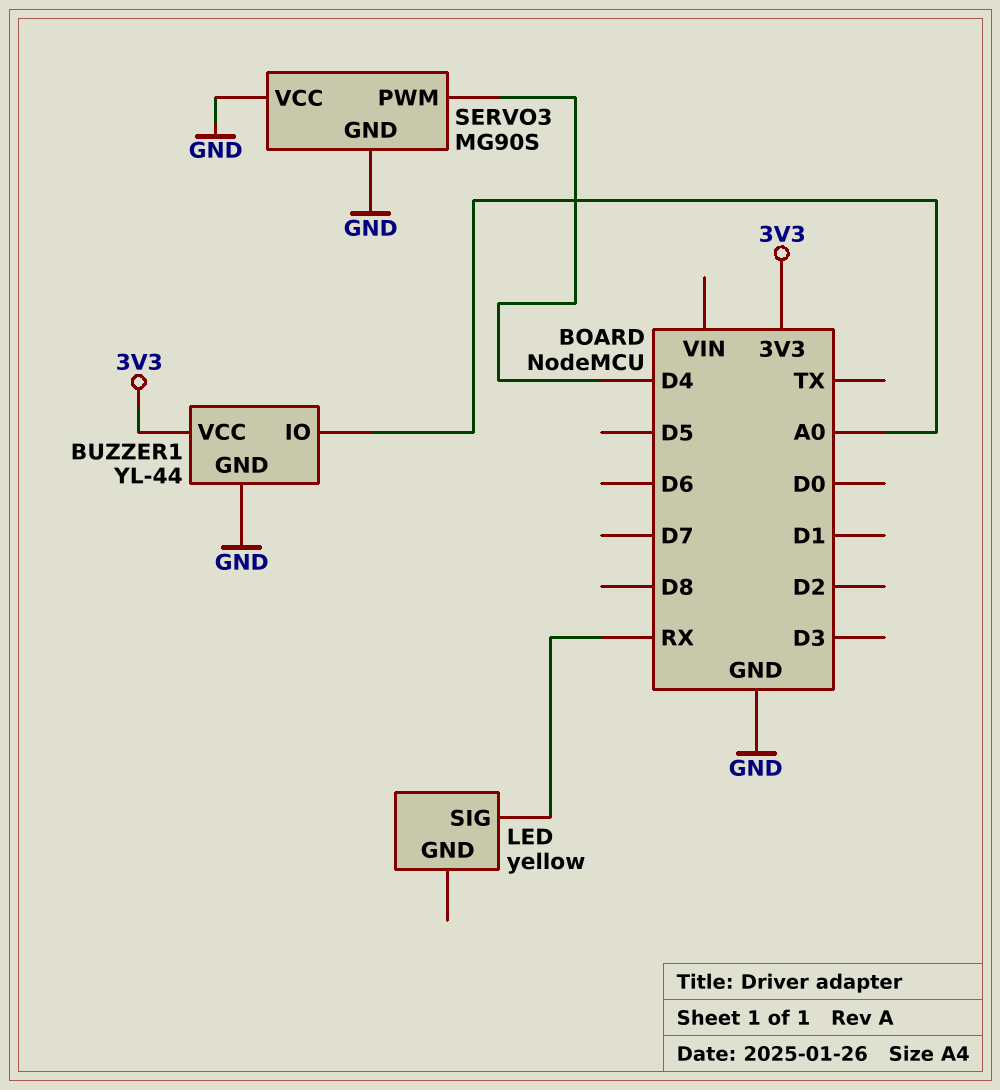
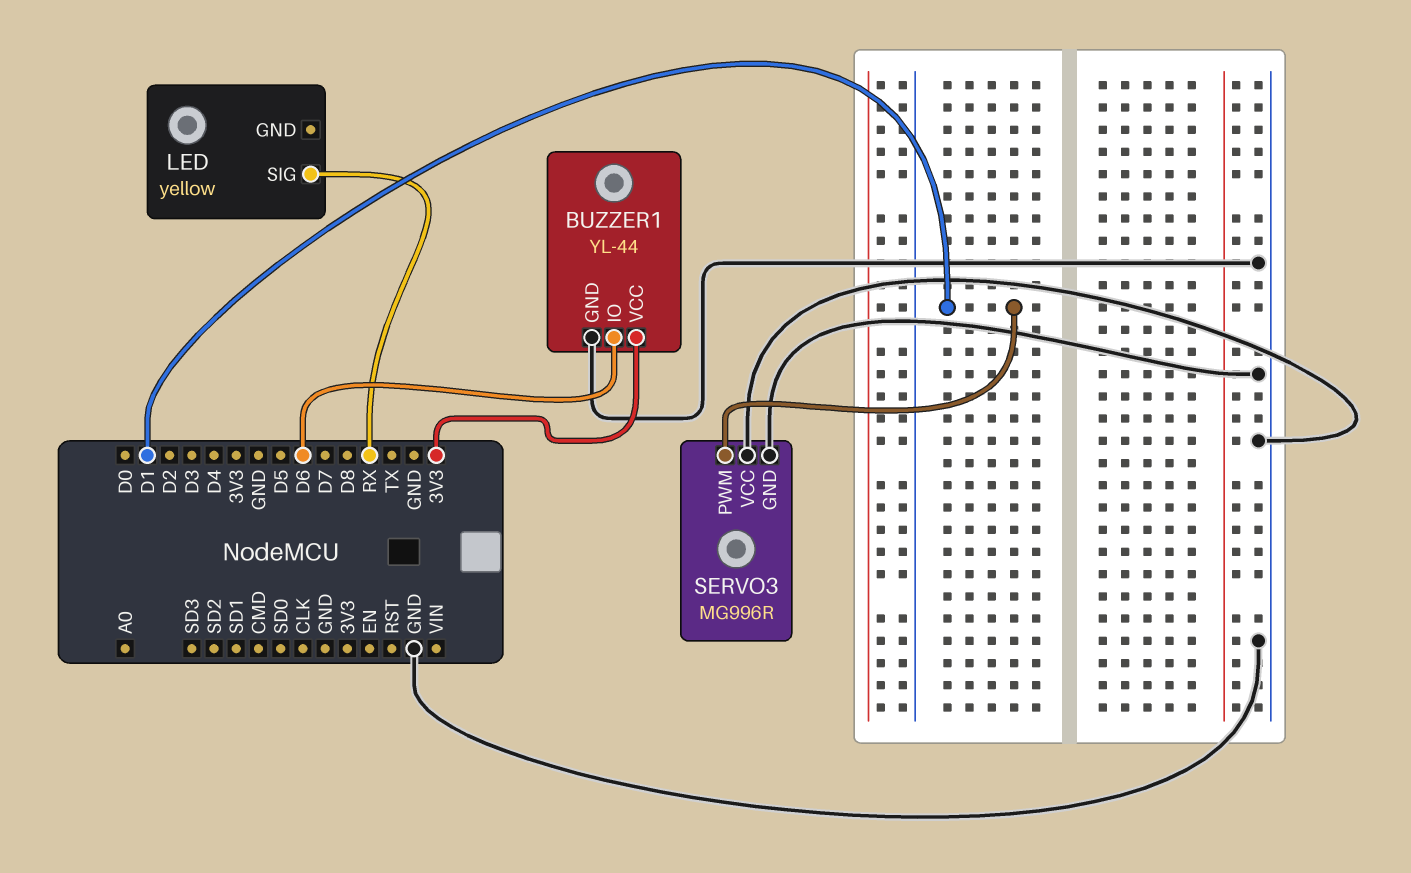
BUZZER1 pin IO: A0 -> D6
SERVO3: MG90S -> MG996R
SERVO3 pin PWM: D4 -> D1

